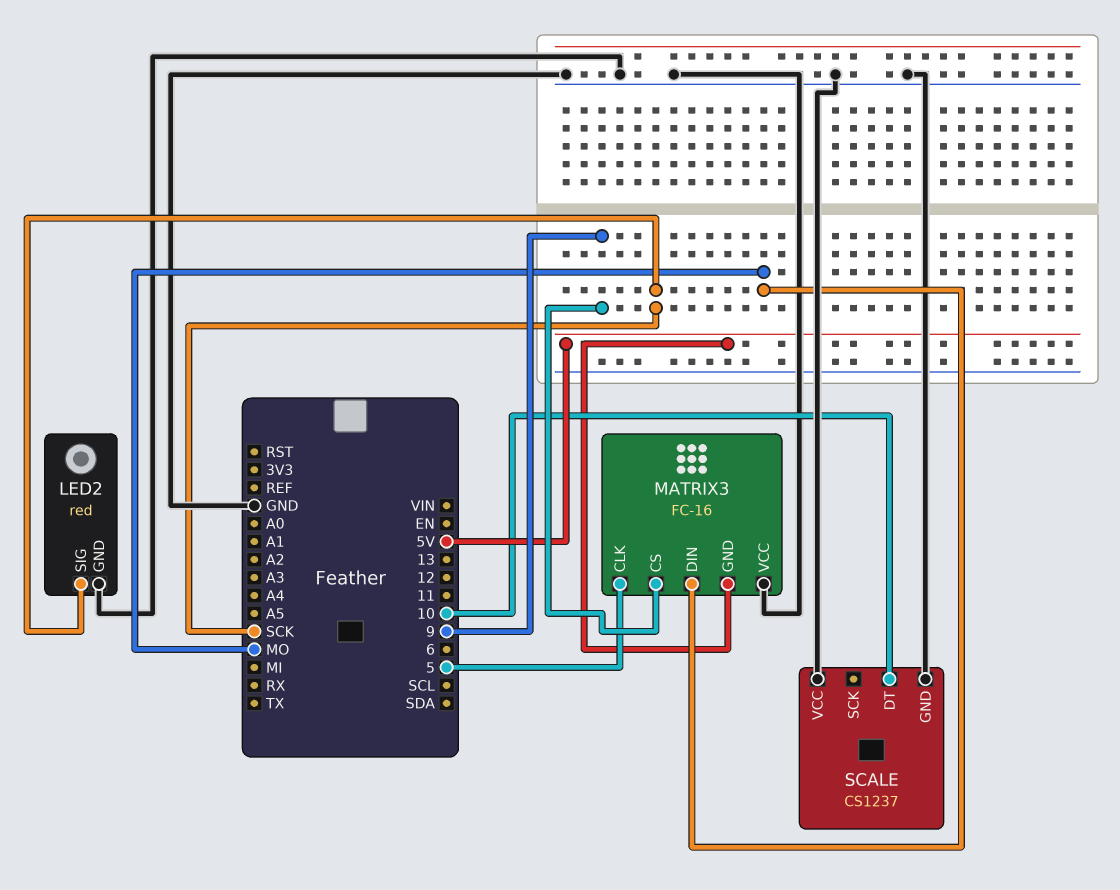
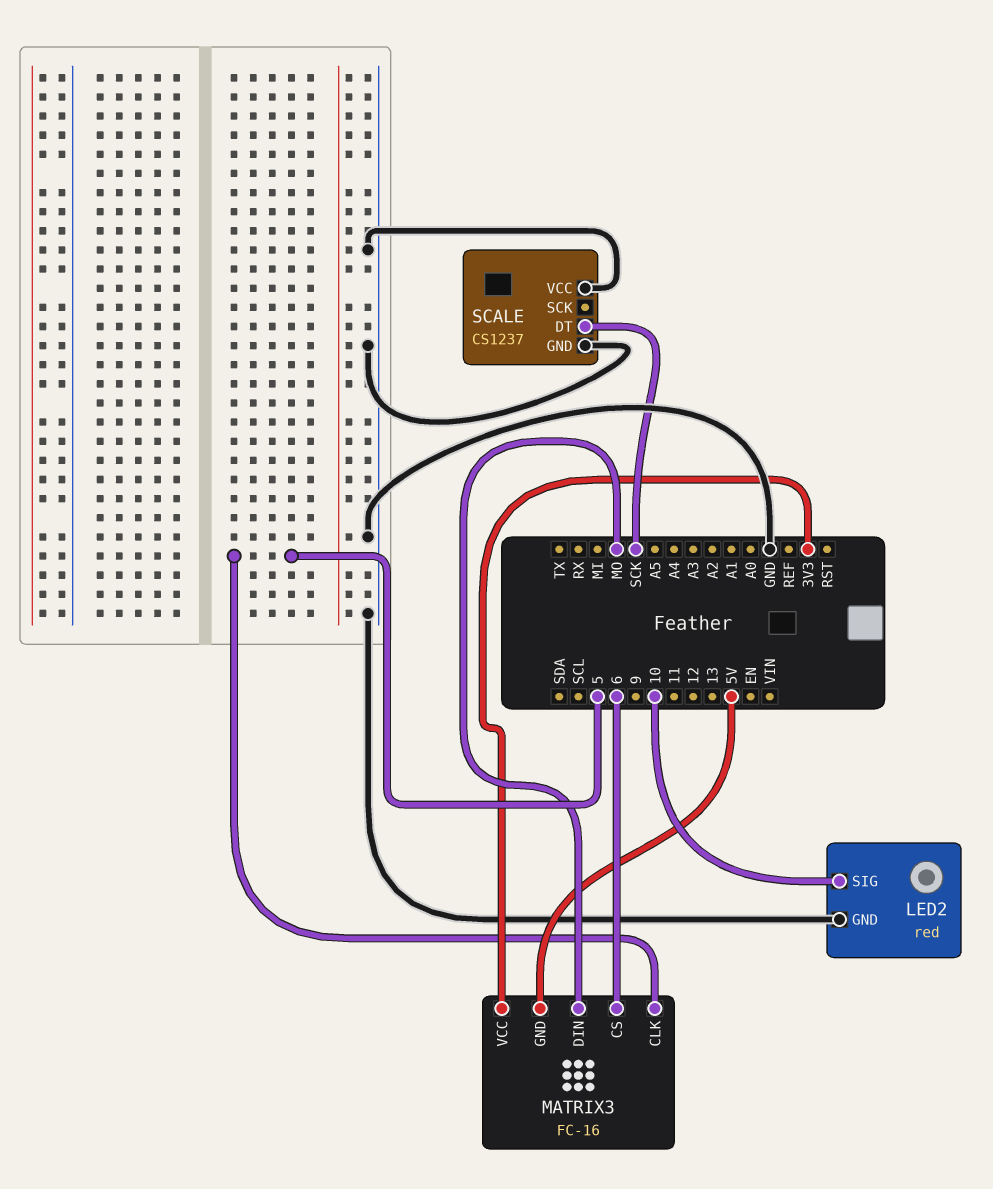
LED2 pin SIG: SCK -> 10
MATRIX3 pin CS: 9 -> 6
MATRIX3 pin VCC: GND -> 3V3
SCALE pin DT: 10 -> SCK

